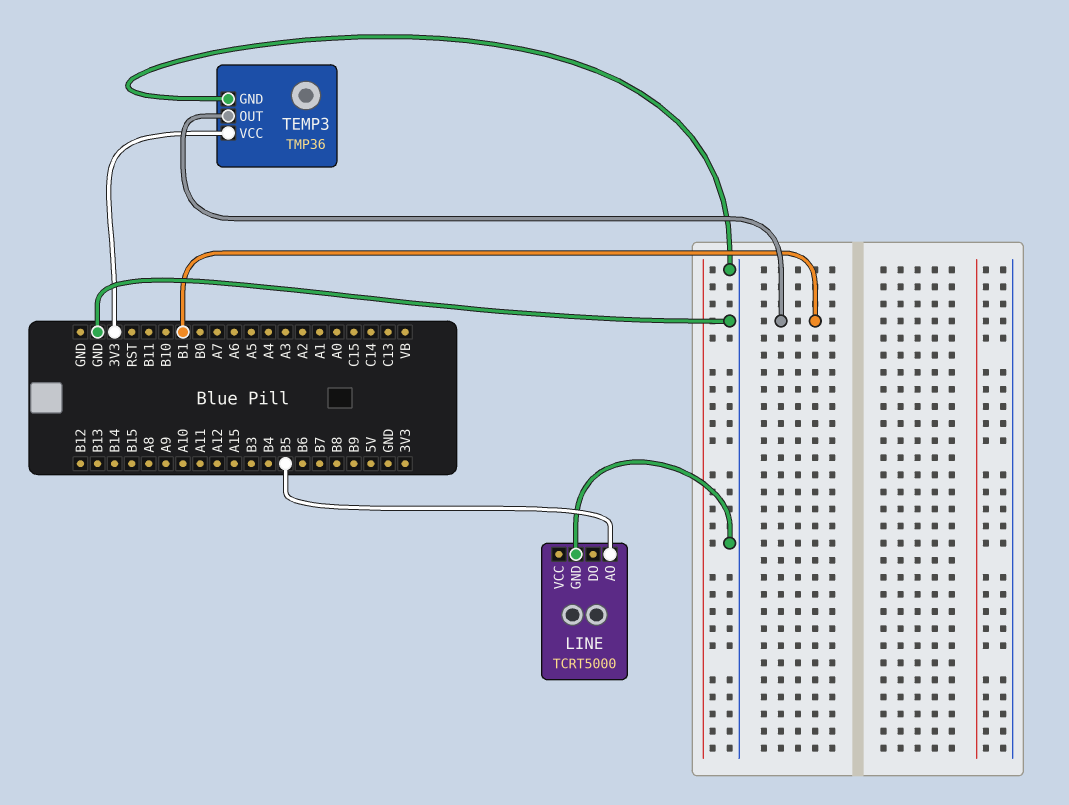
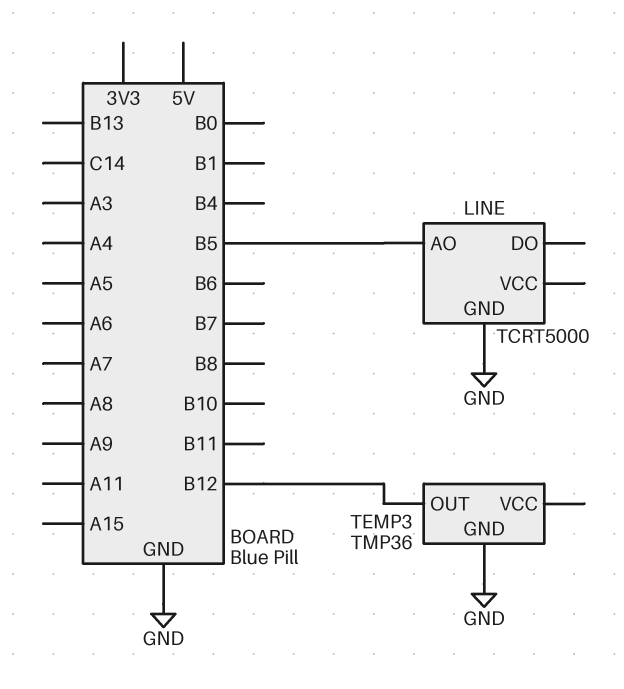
TEMP3 pin OUT: B1 -> B12
TEMP3 pin VCC: 3V3 -> none

